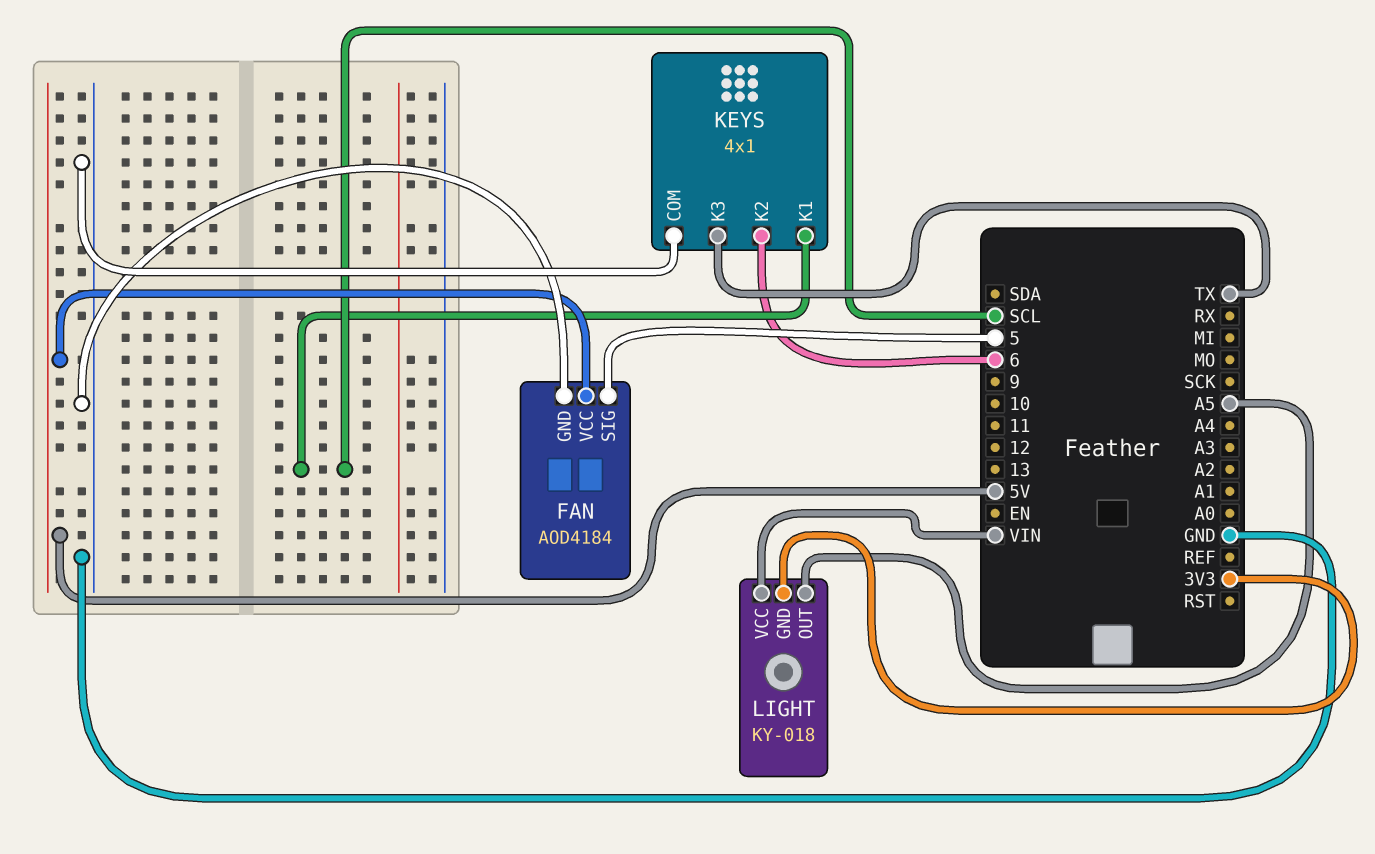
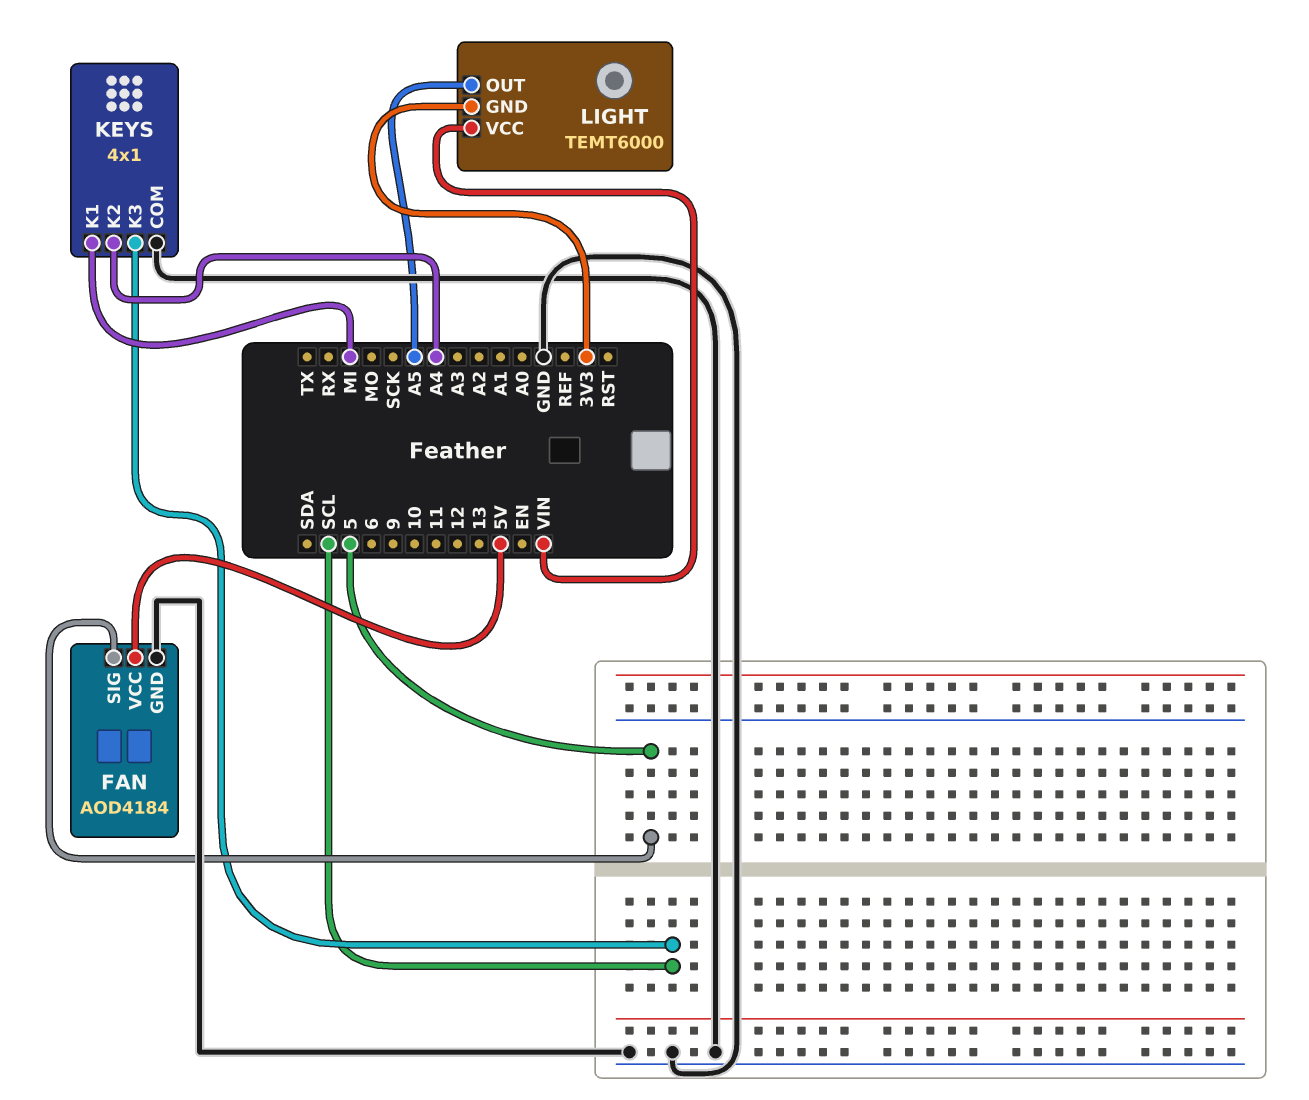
KEYS pin K1: SCL -> MI
KEYS pin K2: 6 -> A4
KEYS pin K3: TX -> SCL
LIGHT: KY-018 -> TEMT6000

